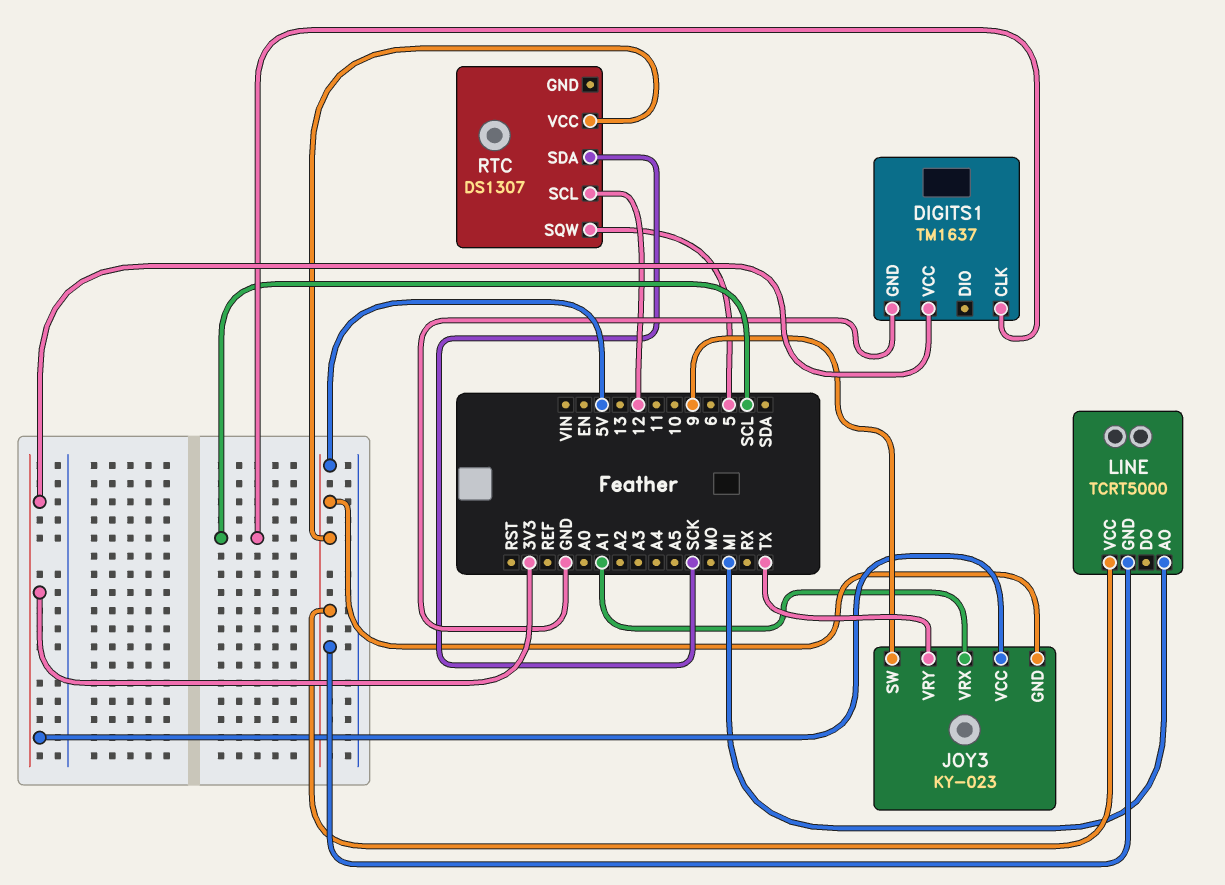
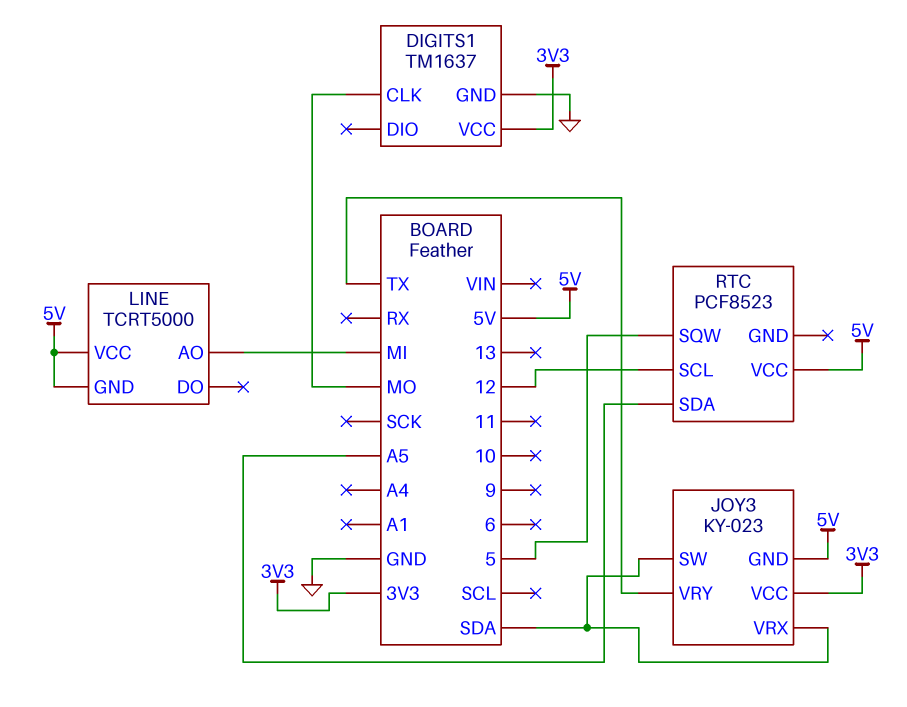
DIGITS1 pin CLK: SCL -> MO
JOY3 pin SW: 9 -> SDA
JOY3 pin VRX: A1 -> SDA
RTC: DS1307 -> PCF8523
RTC pin SDA: SCK -> A5

